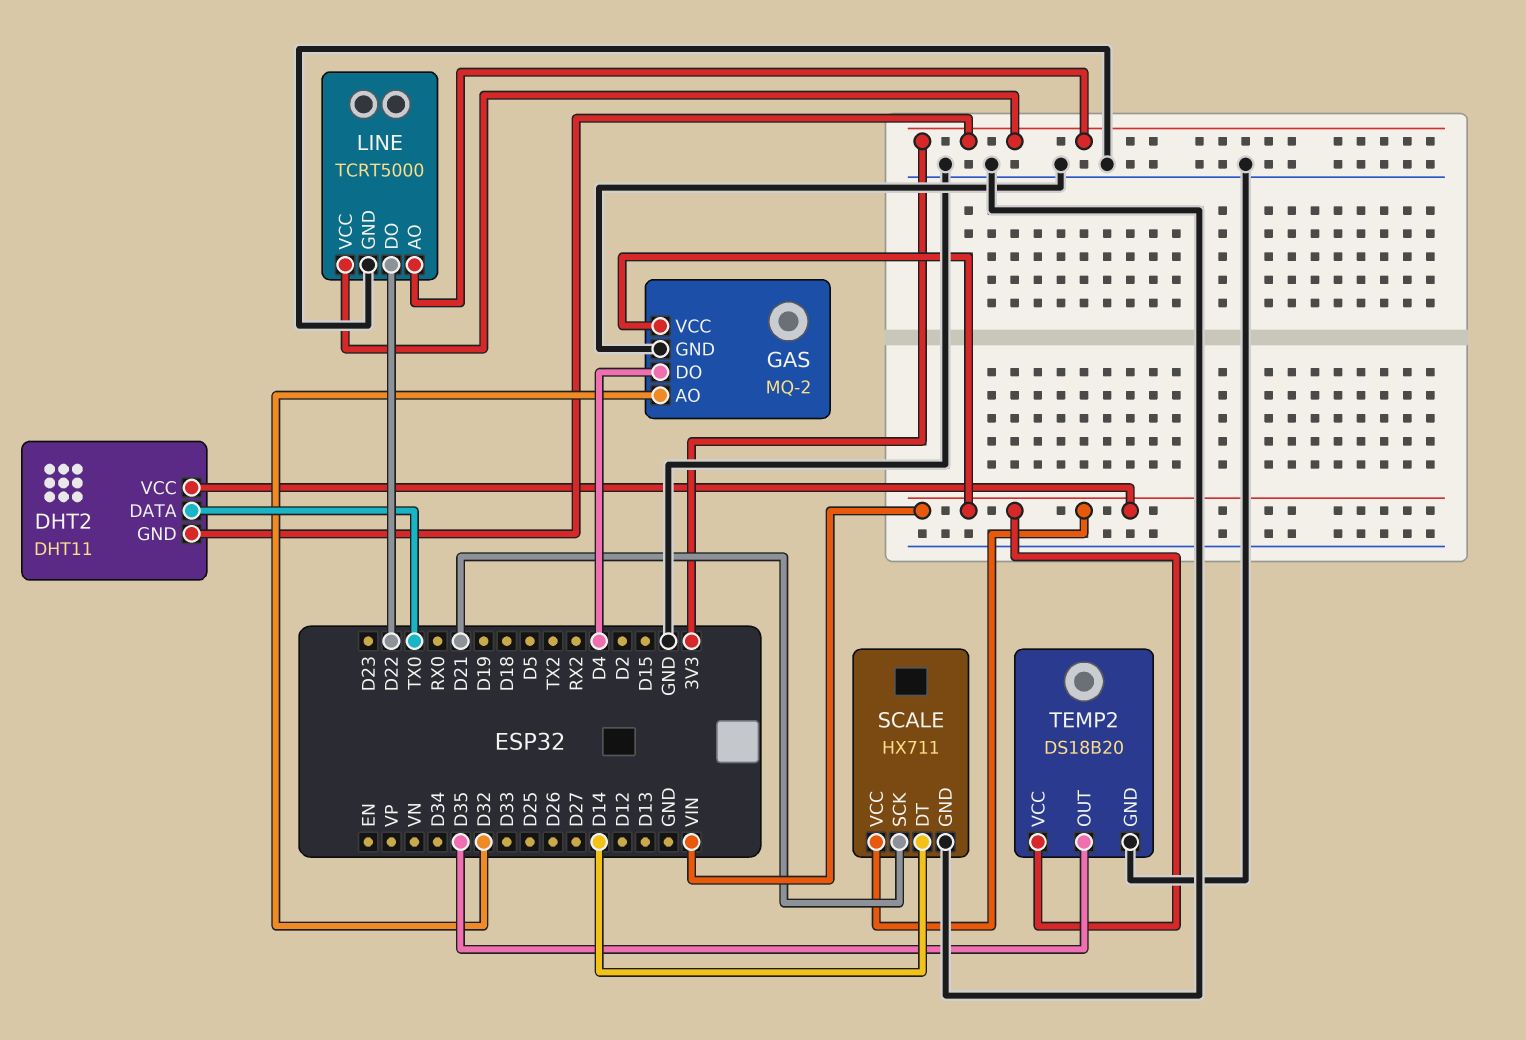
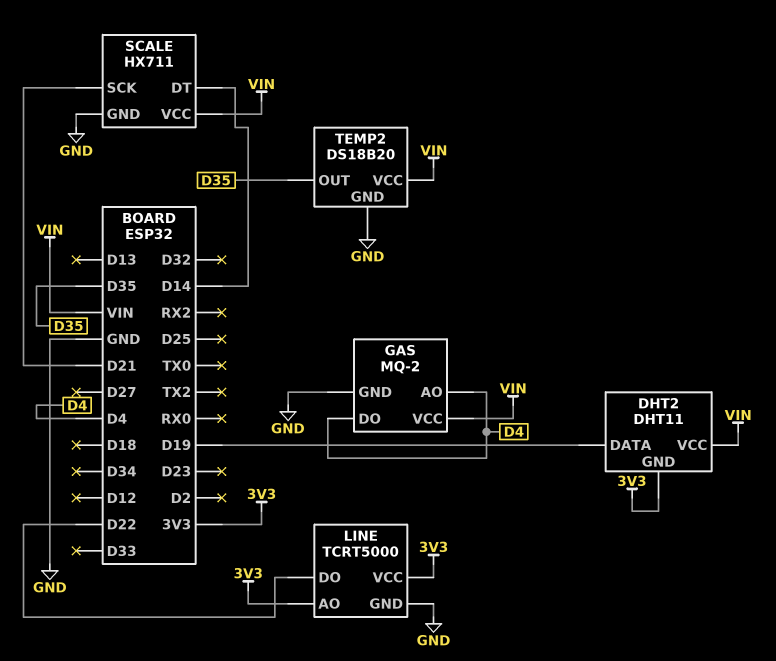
DHT2 pin DATA: TX0 -> D19
GAS pin AO: D32 -> D4

